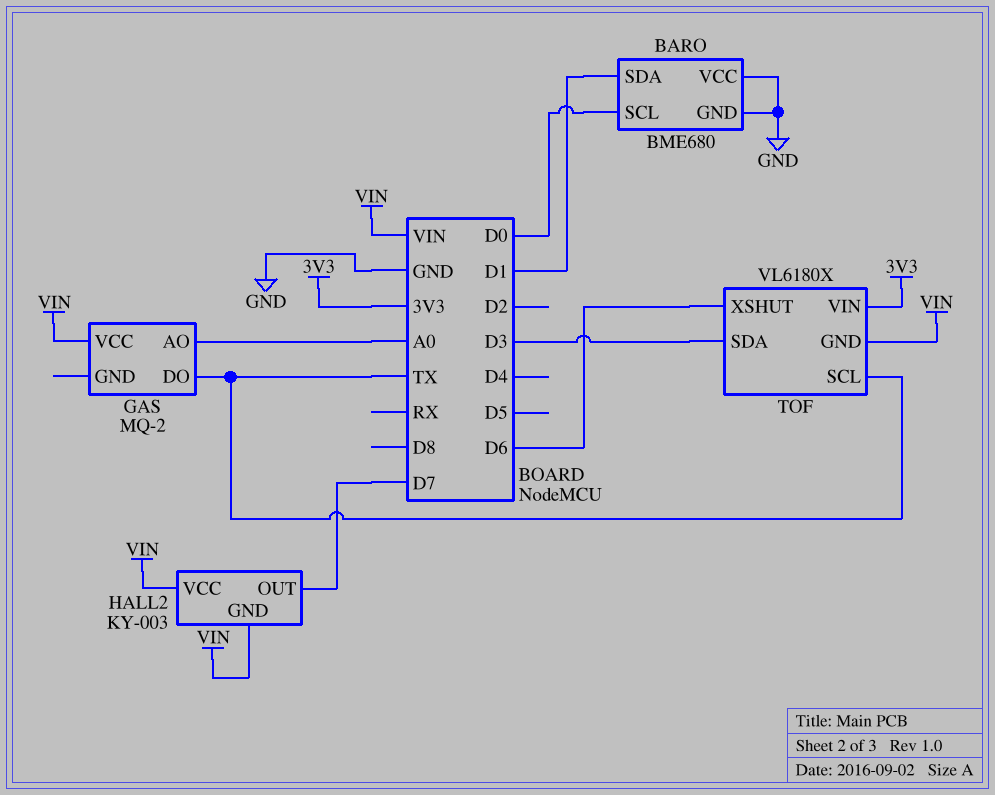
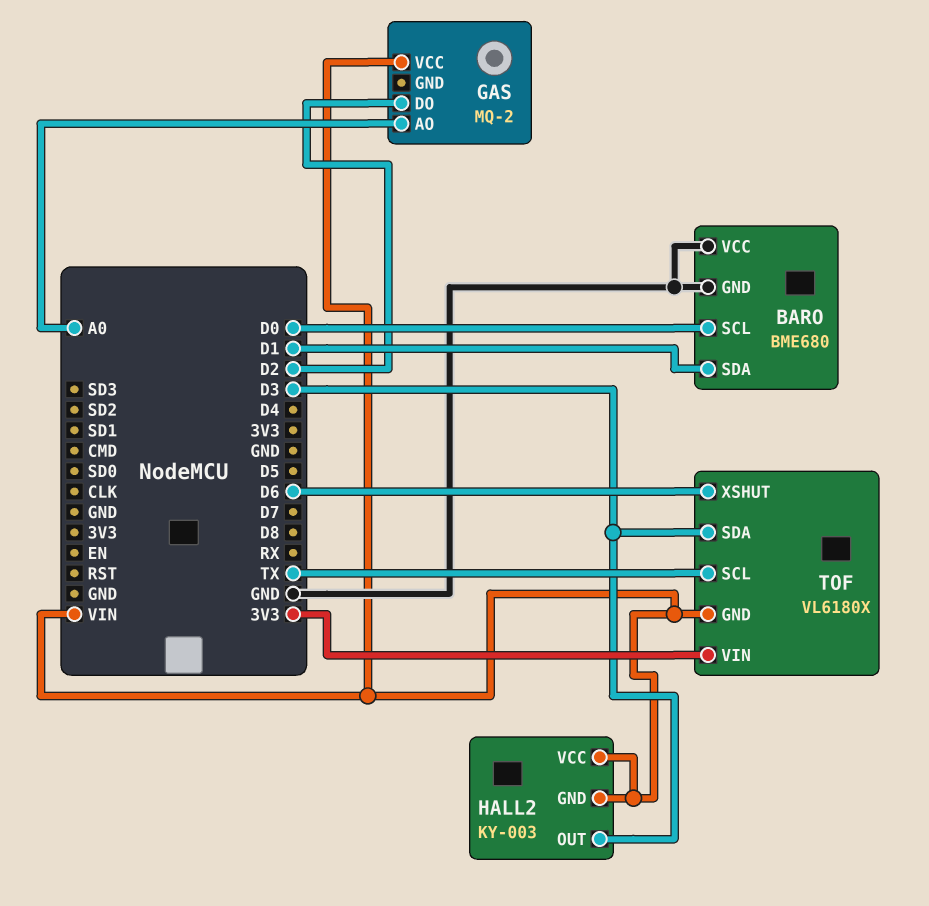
GAS pin DO: TX -> D2
HALL2 pin OUT: D7 -> D3

